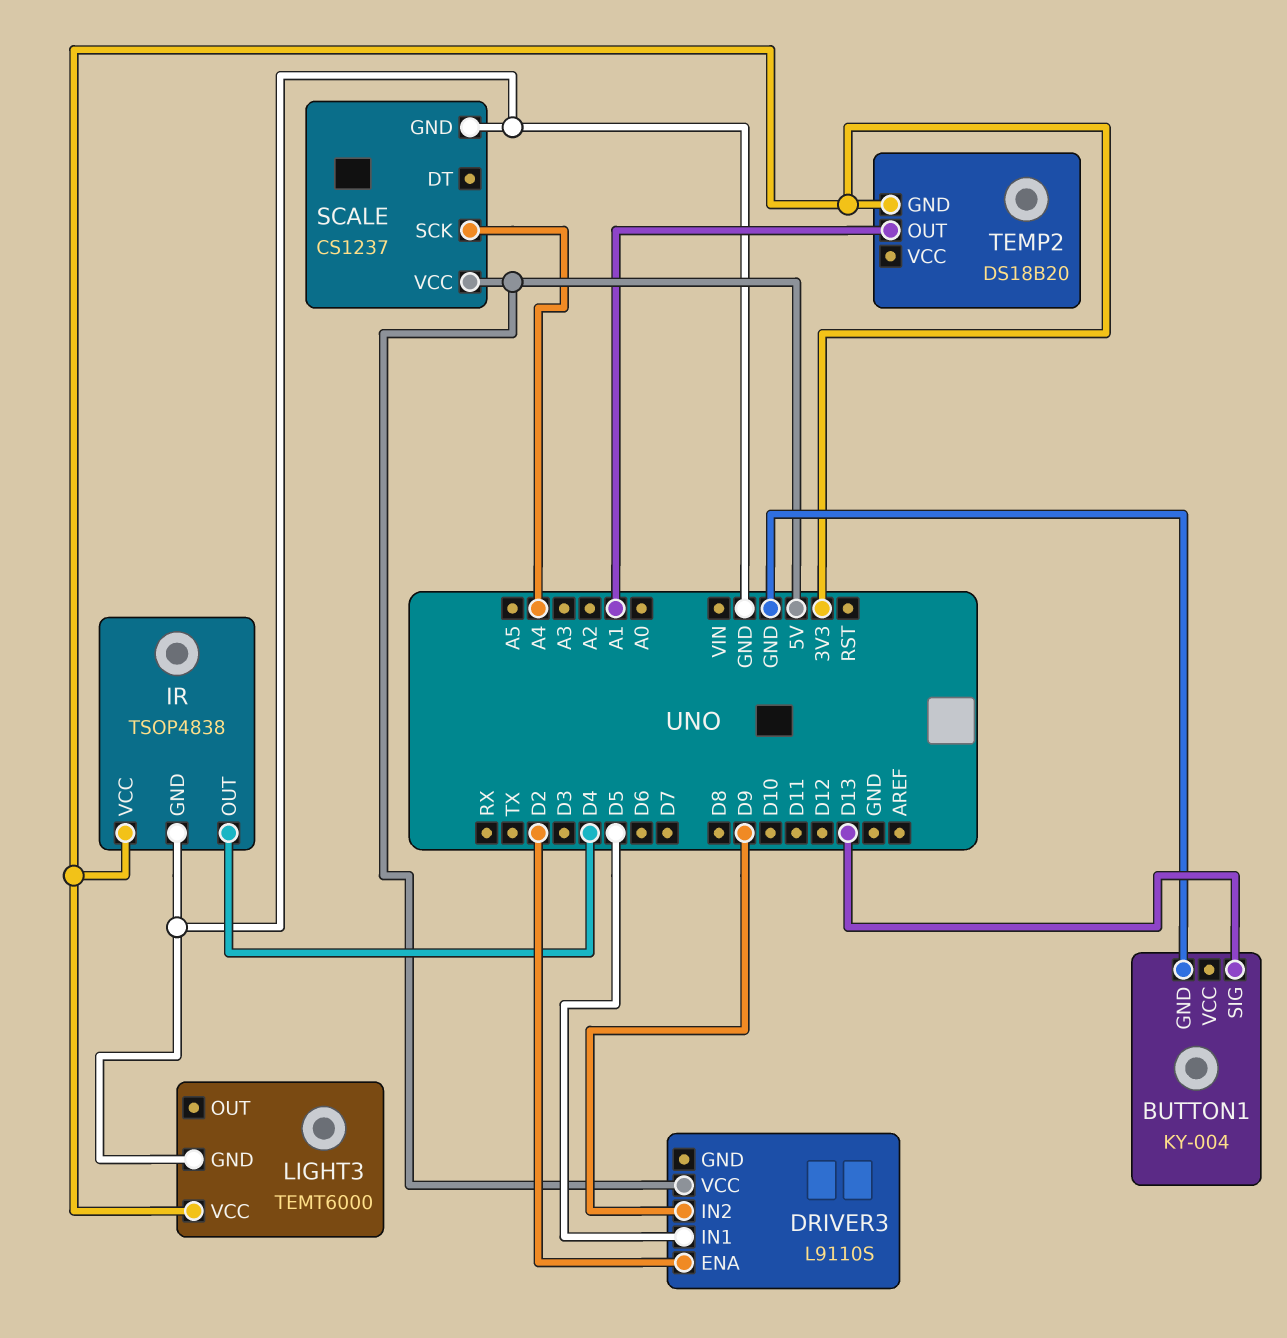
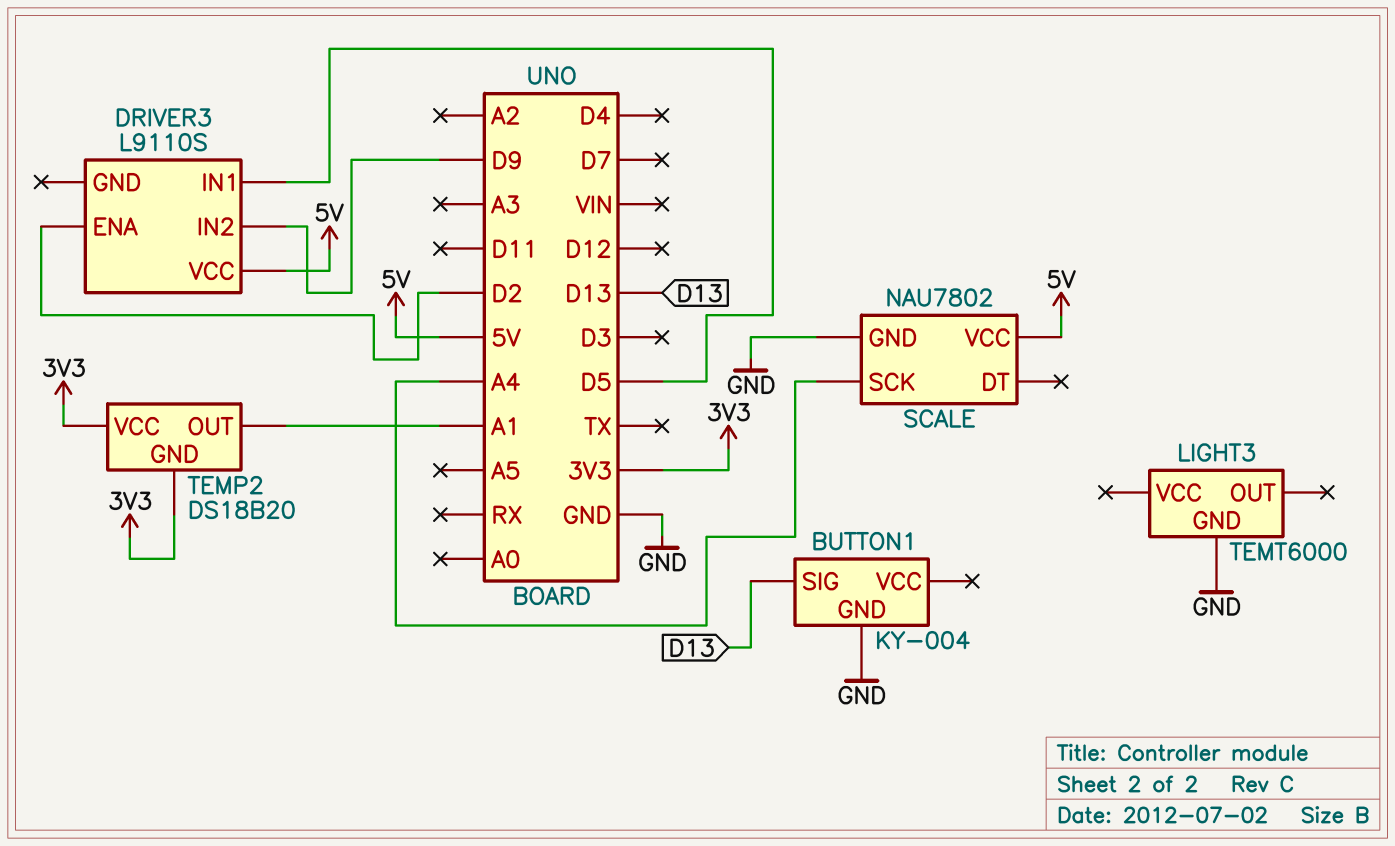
IR: TSOP4838 -> none
IR pin GND: GND -> none
IR pin OUT: D4 -> none
IR pin VCC: 3V3 -> none
LIGHT3 pin VCC: 3V3 -> none
SCALE: CS1237 -> NAU7802
TEMP2 pin VCC: none -> 3V3

